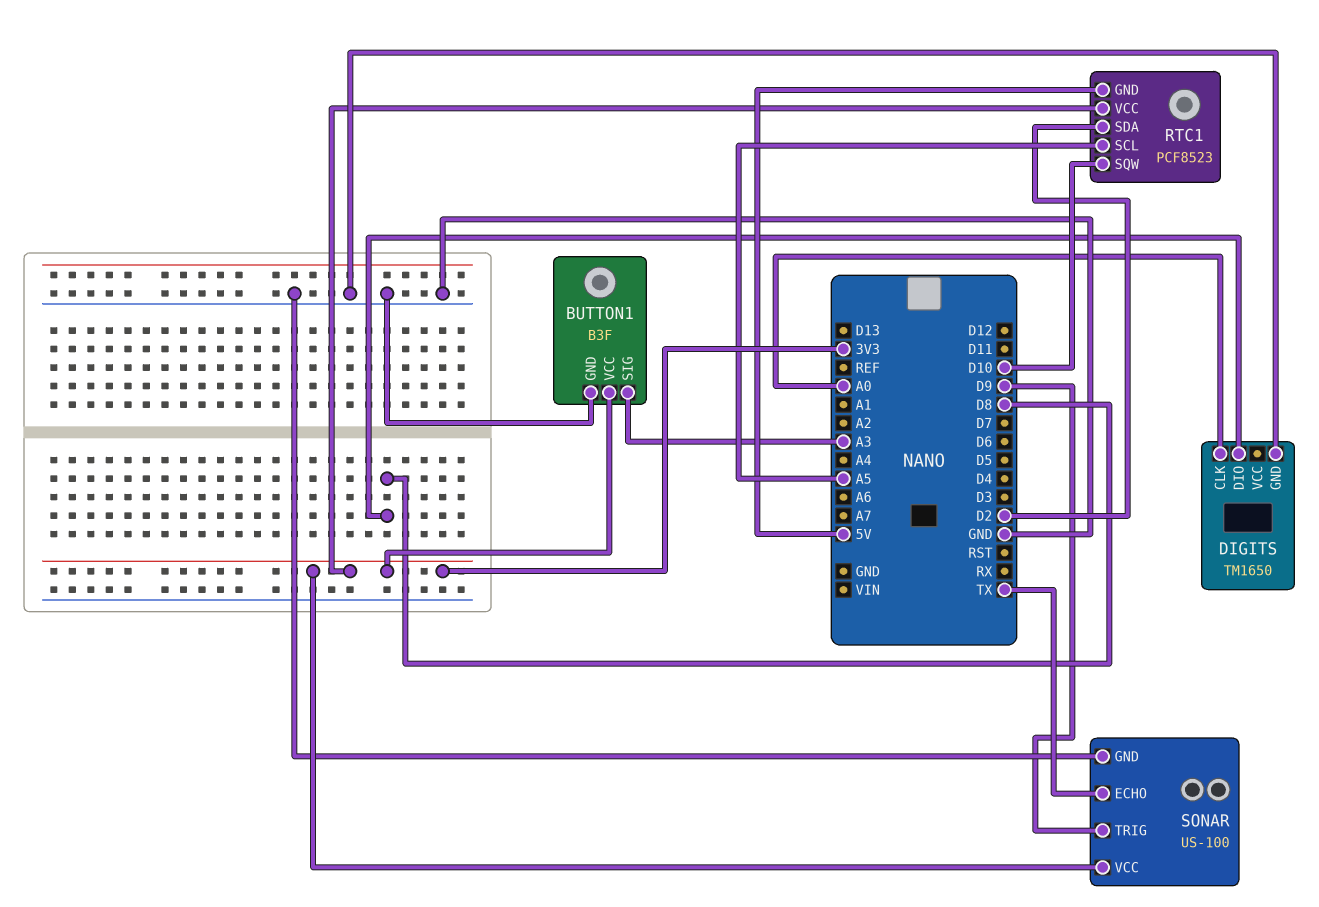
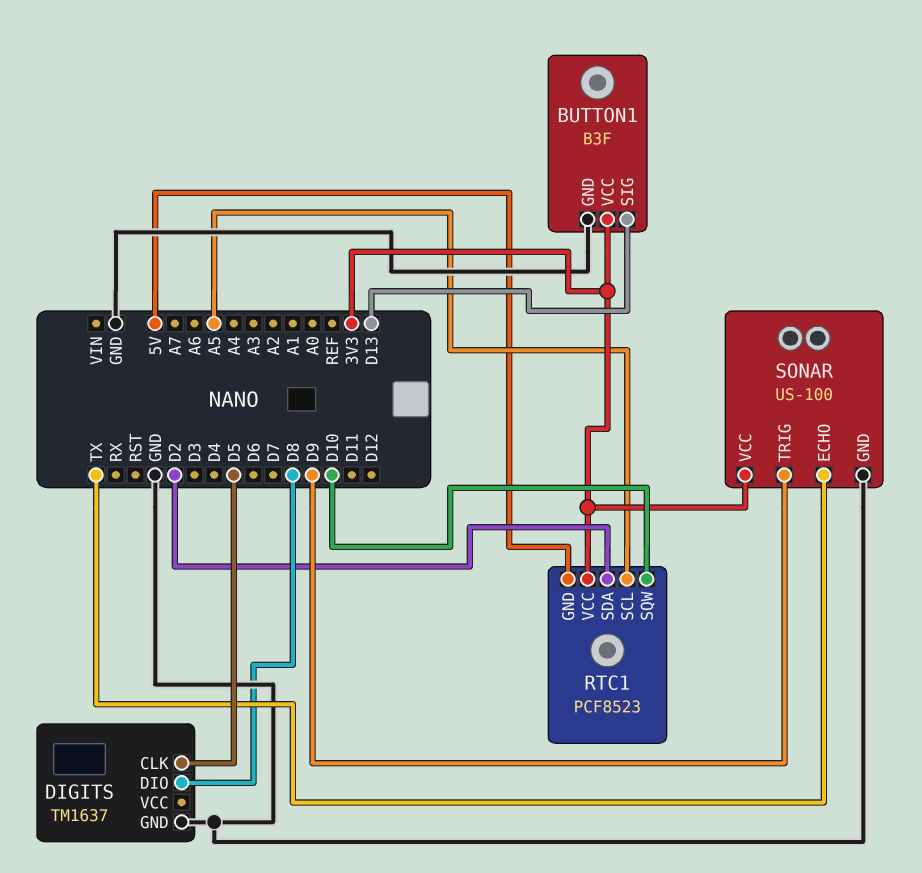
BUTTON1 pin SIG: A3 -> D13
DIGITS: TM1650 -> TM1637
DIGITS pin CLK: A0 -> D5

